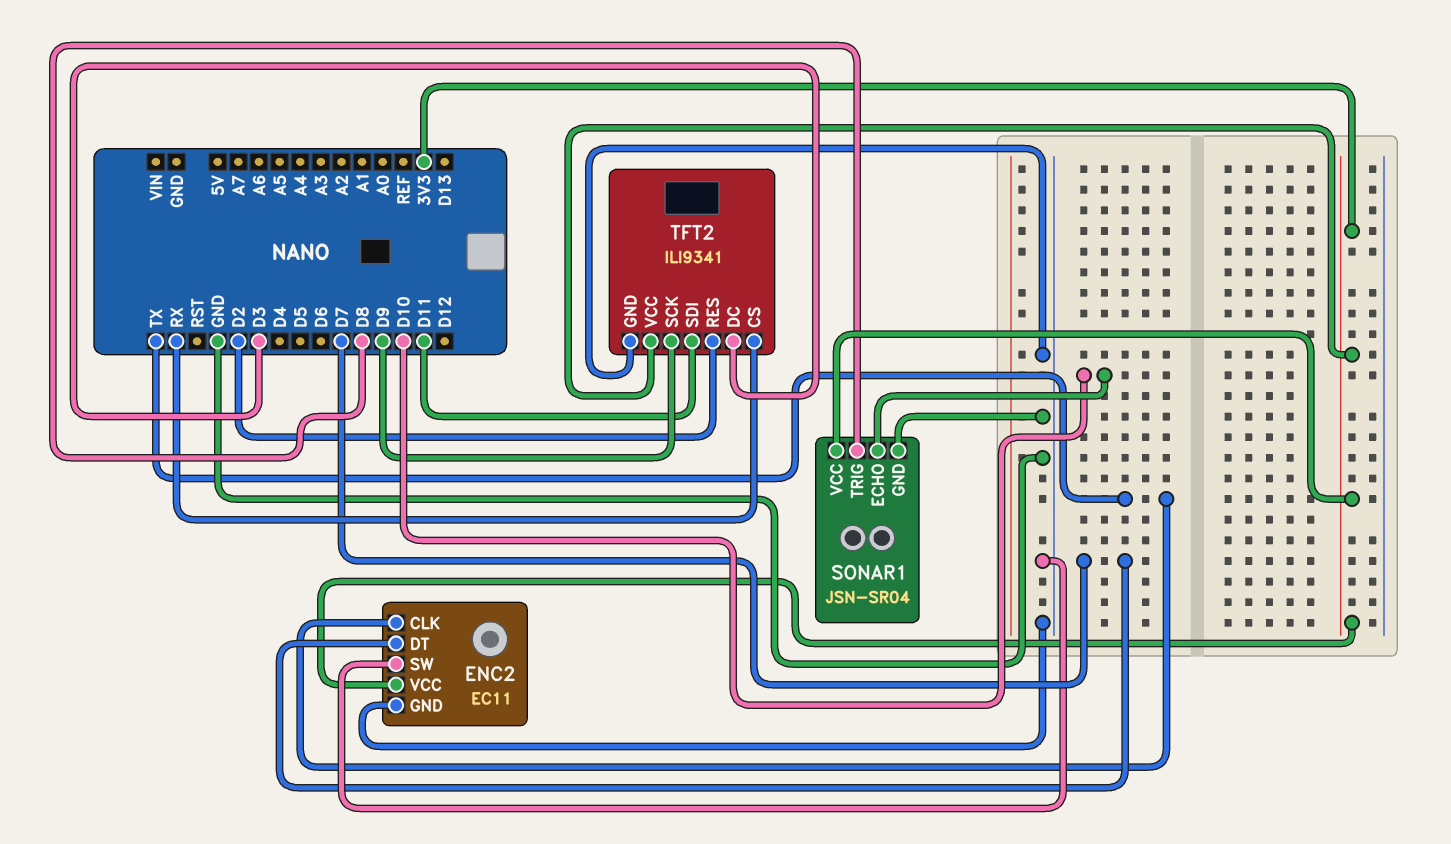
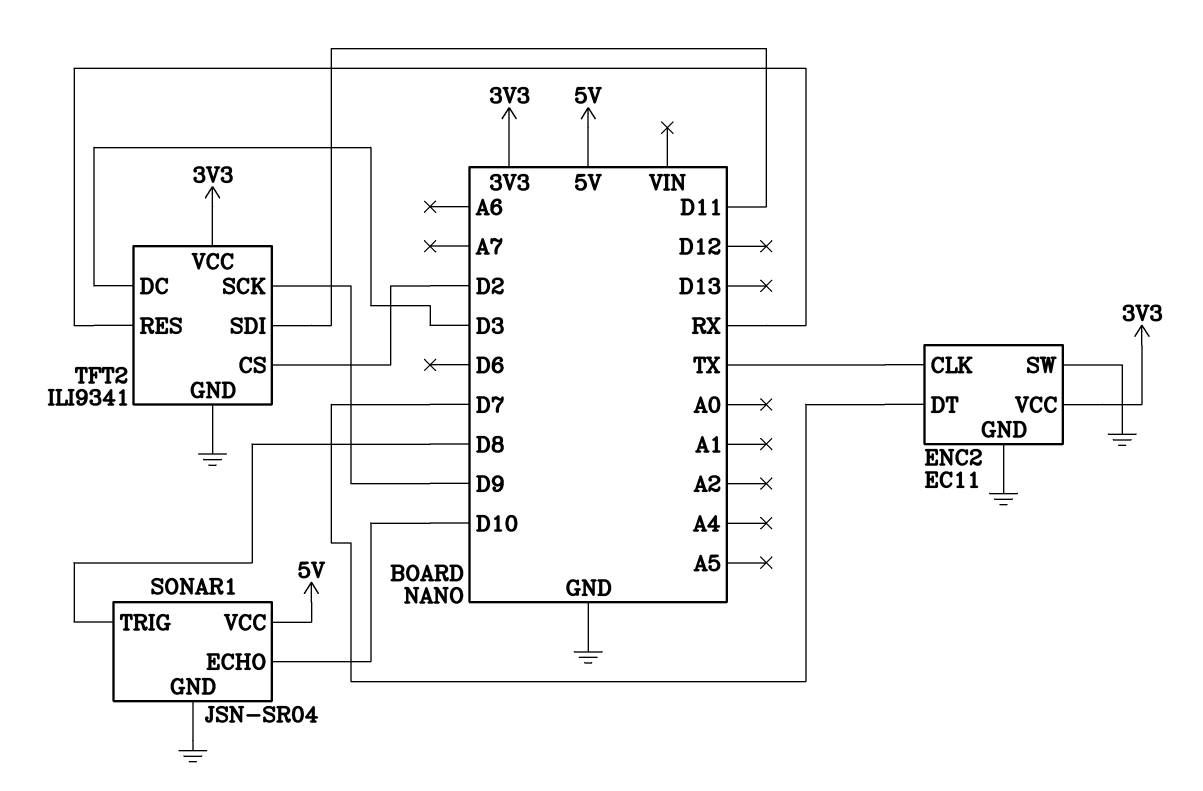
SONAR1 pin VCC: 3V3 -> 5V
TFT2 pin CS: RX -> D2
TFT2 pin RES: D2 -> RX

